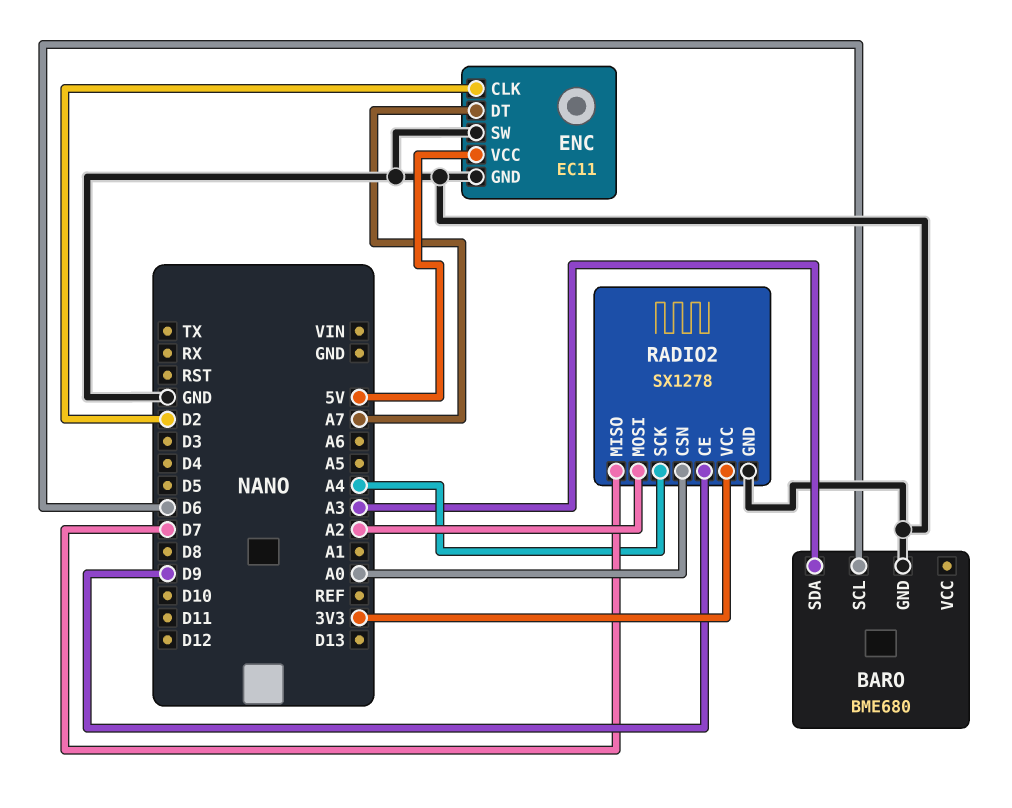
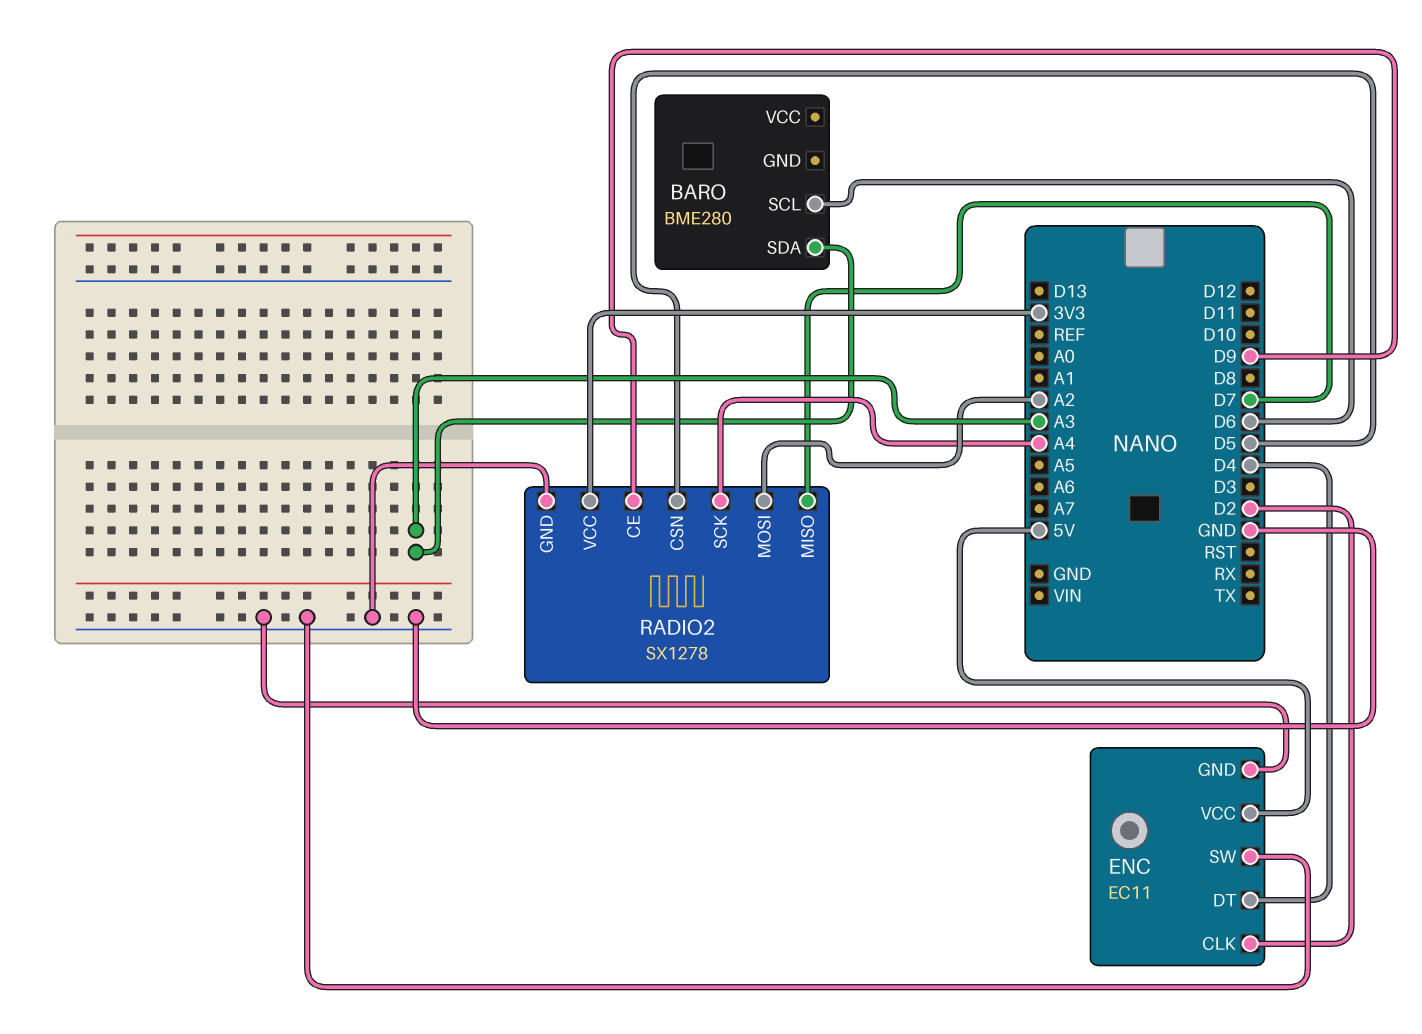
BARO: BME680 -> BME280
BARO pin GND: GND -> none
ENC pin DT: A7 -> D4
RADIO2 pin CSN: A0 -> D5

